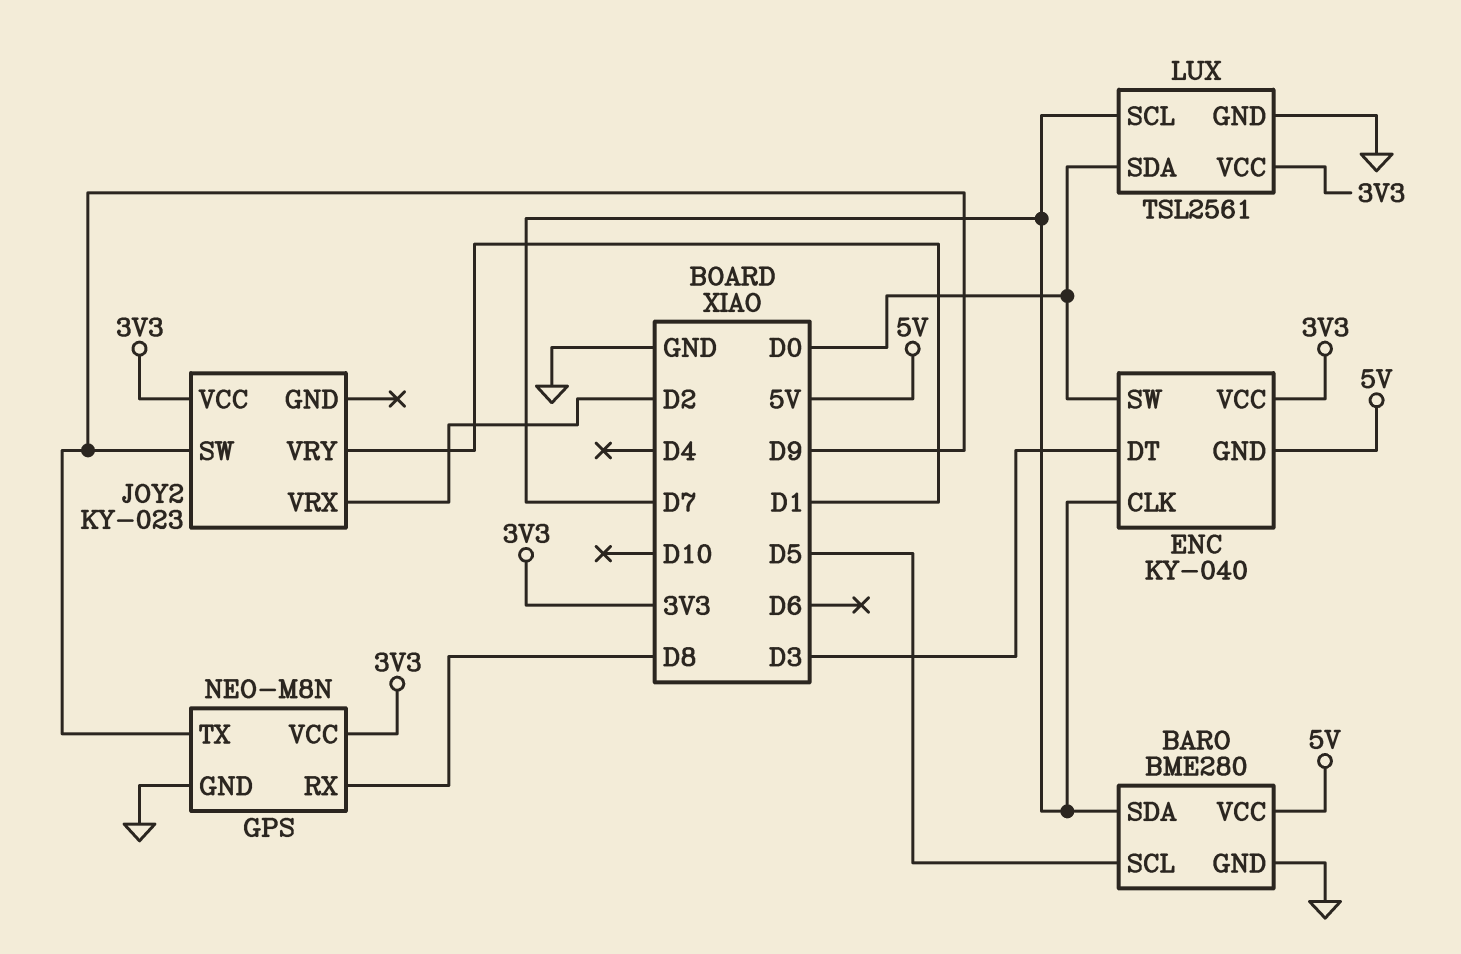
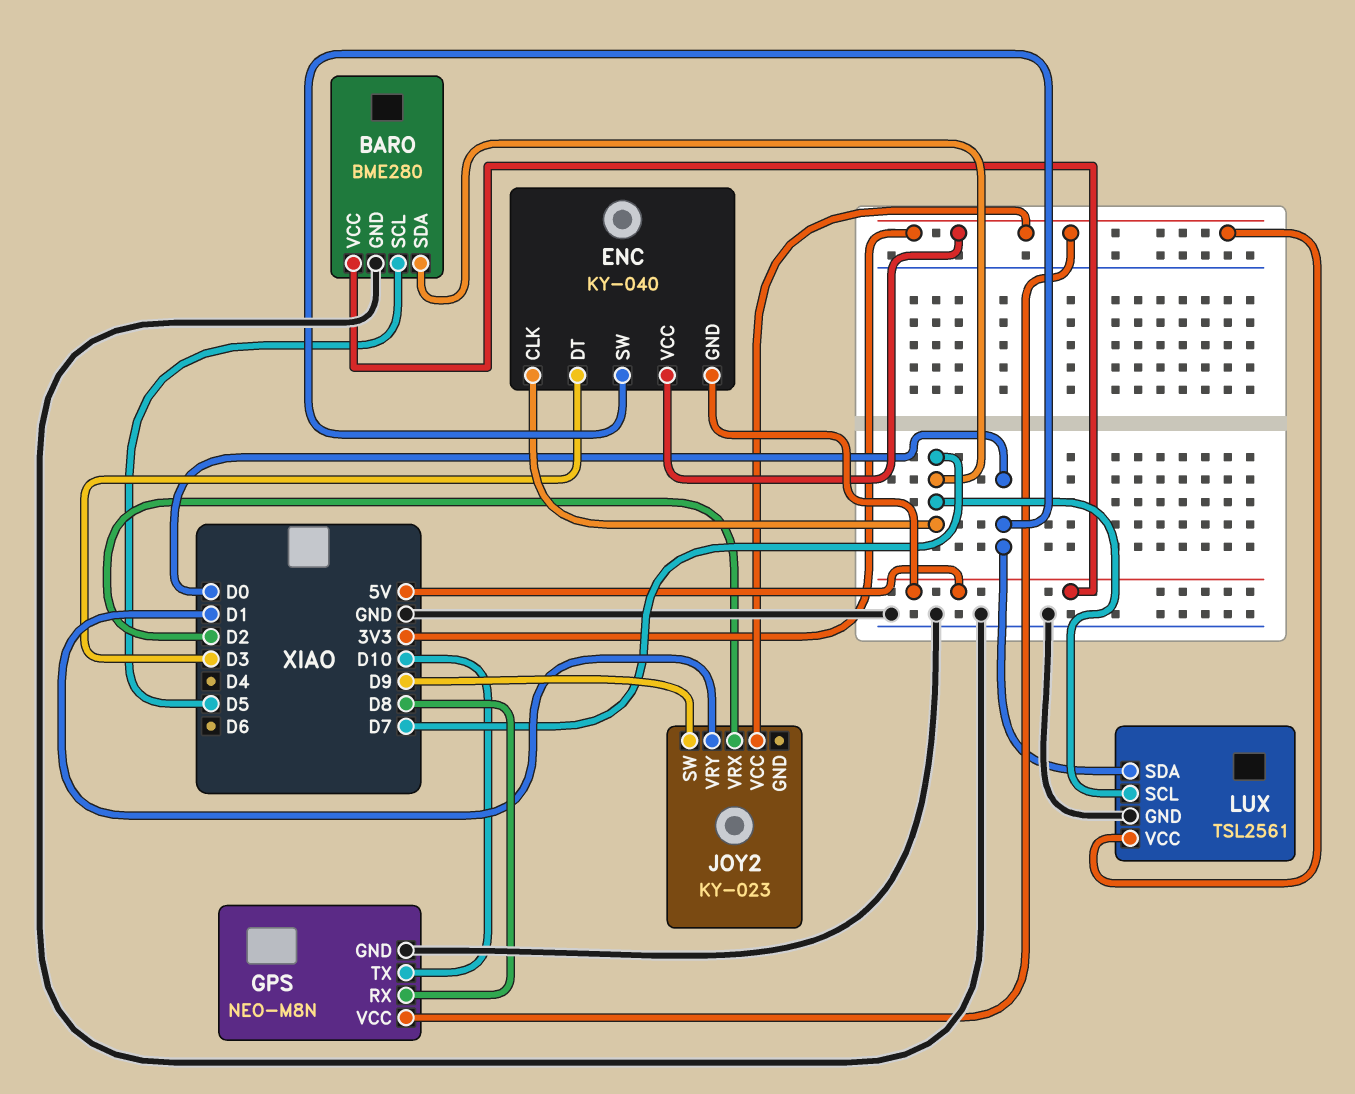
GPS pin TX: D9 -> D10

